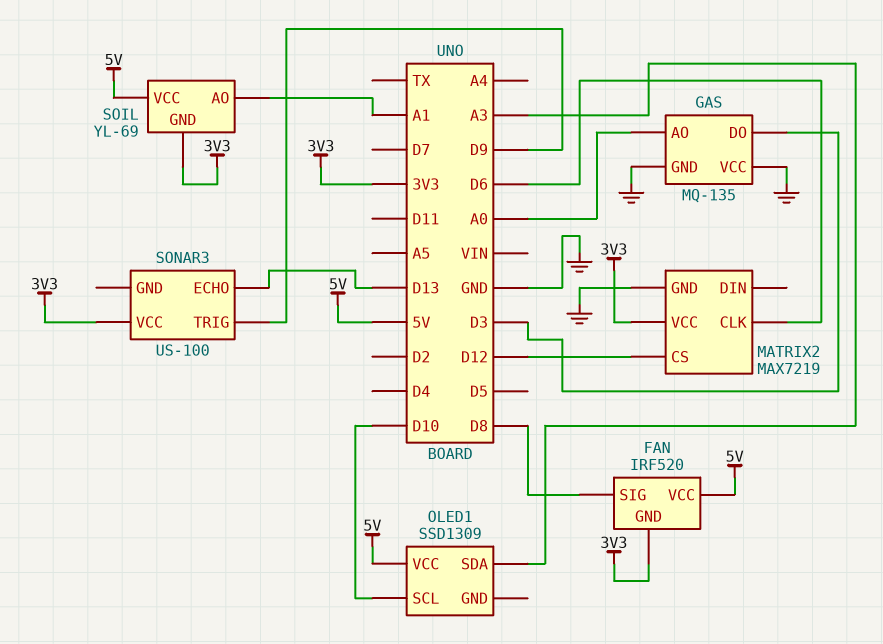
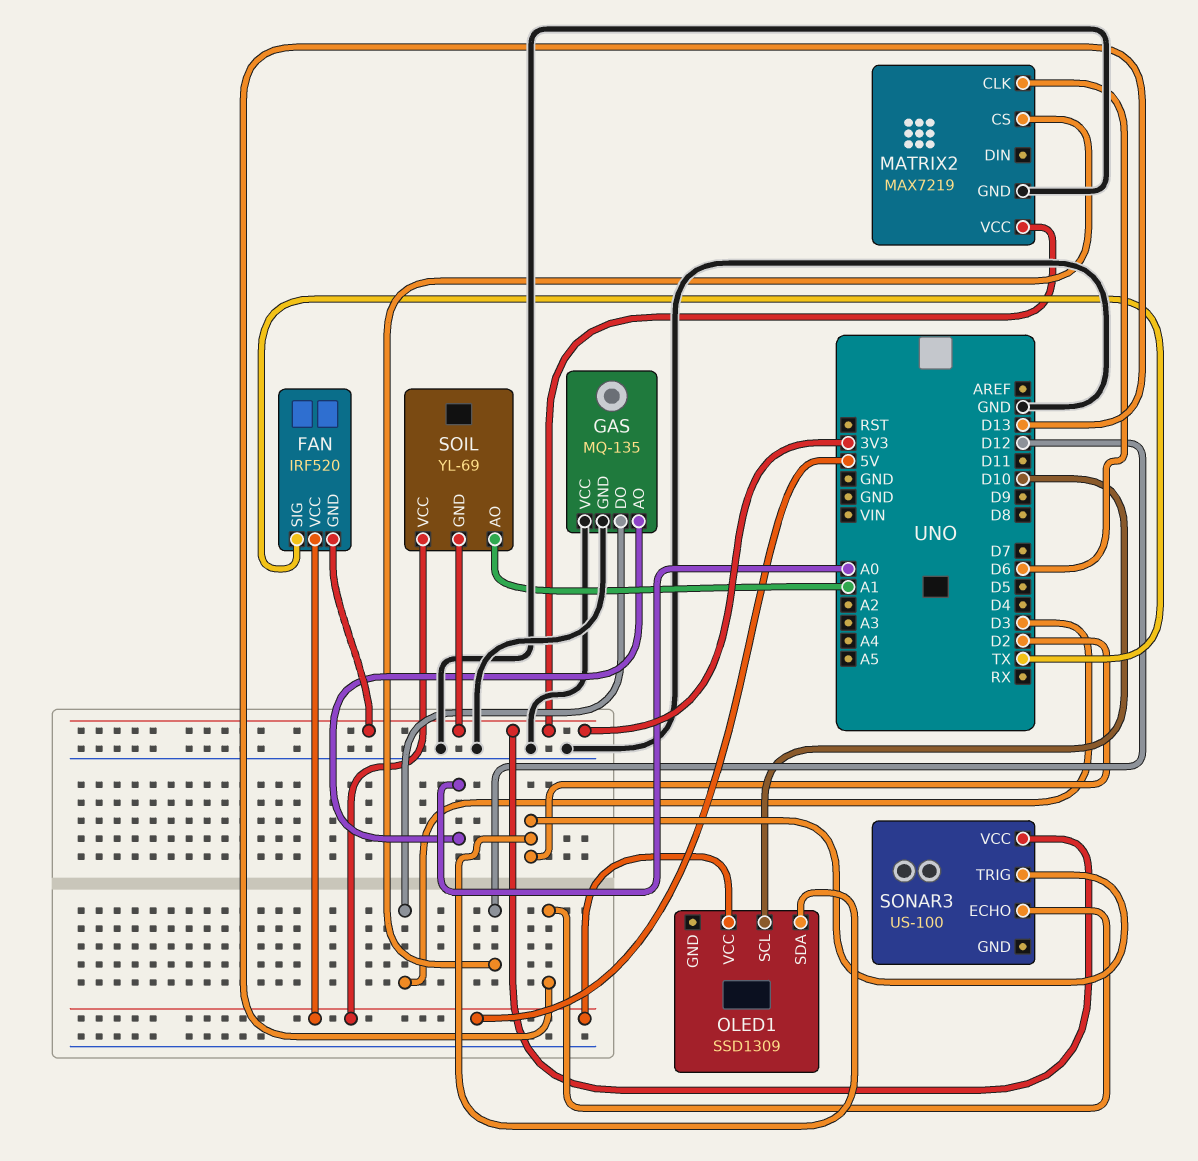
FAN pin SIG: D8 -> TX
OLED1 pin SDA: A3 -> D2
SONAR3 pin TRIG: D9 -> D2

